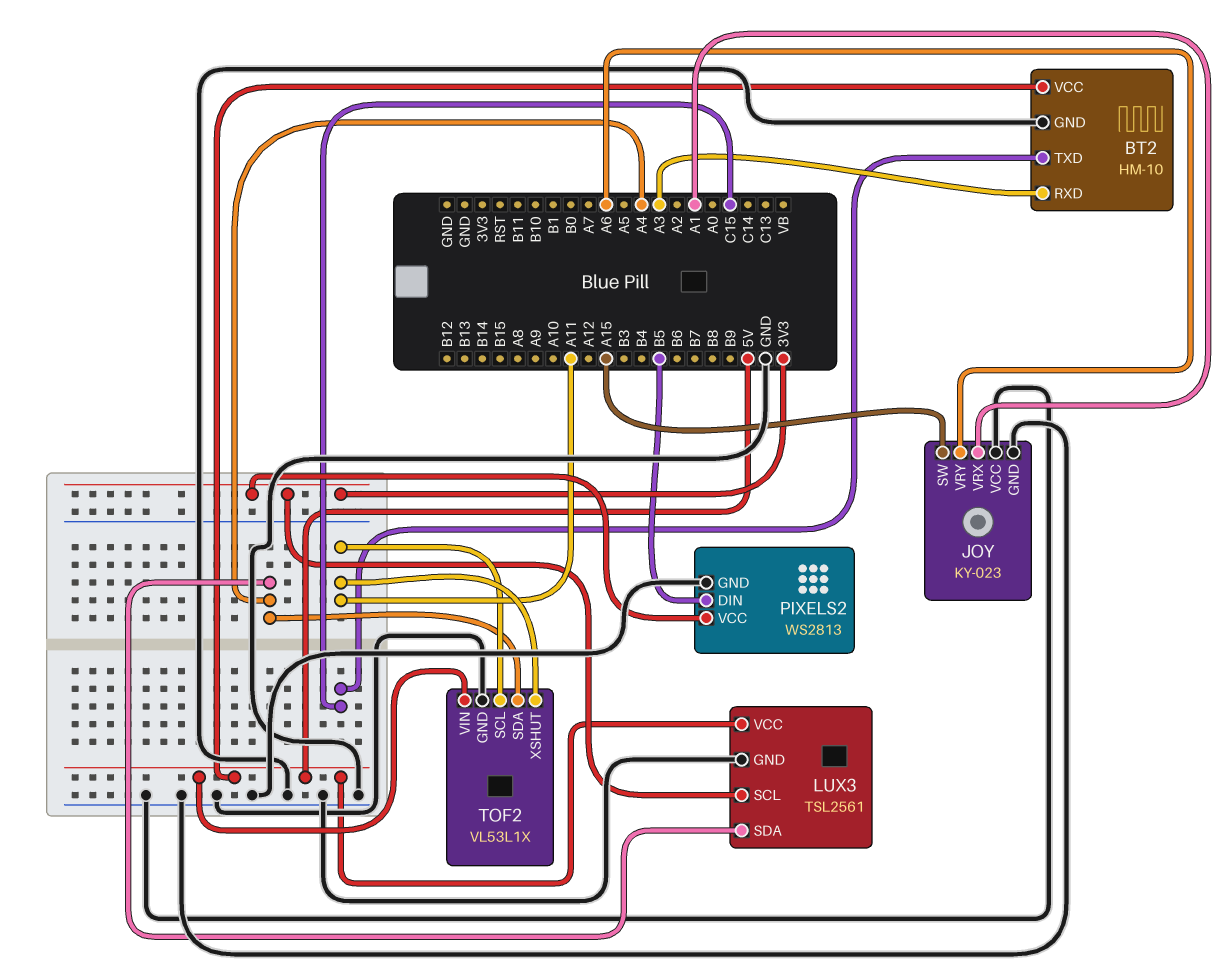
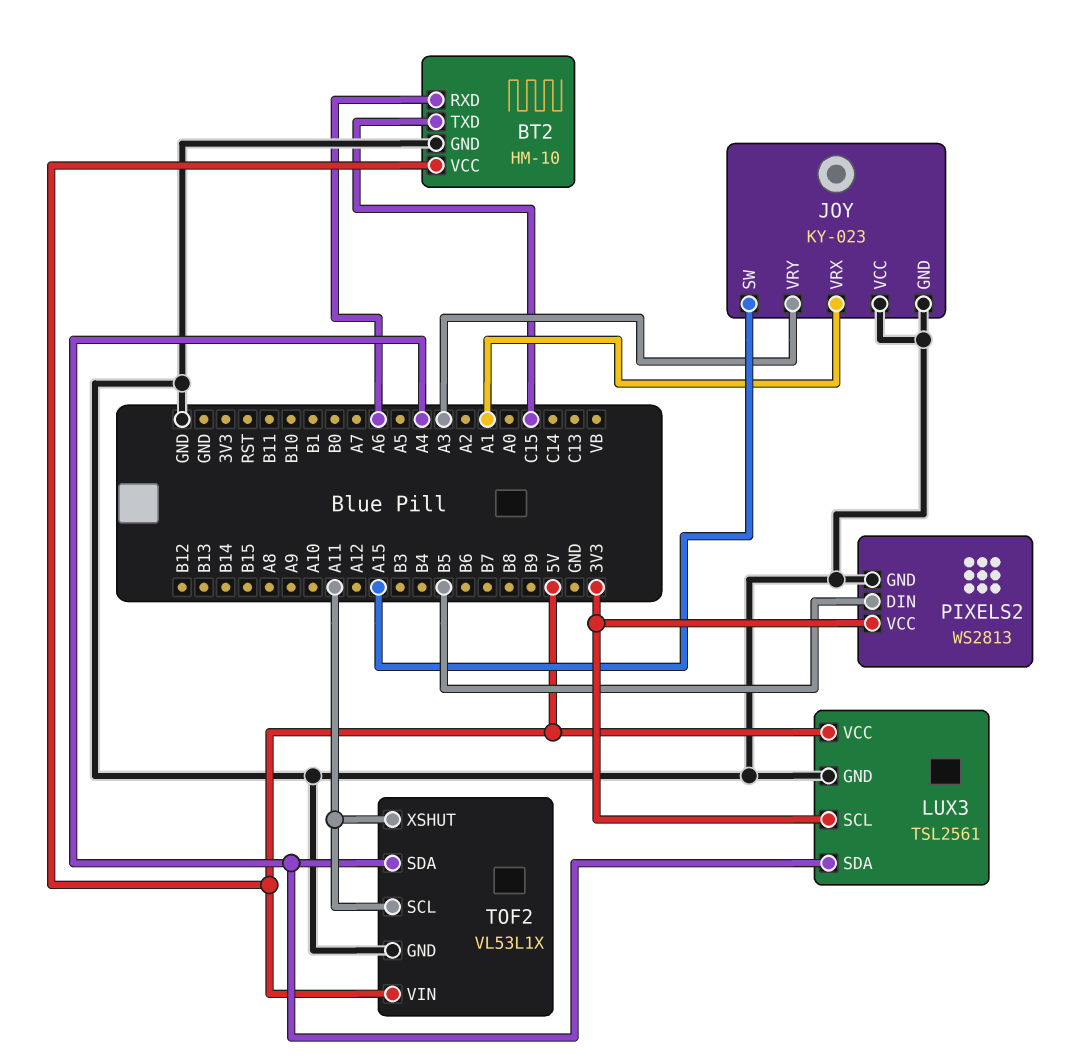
BT2 pin RXD: A3 -> A6
JOY pin VRY: A6 -> A3

